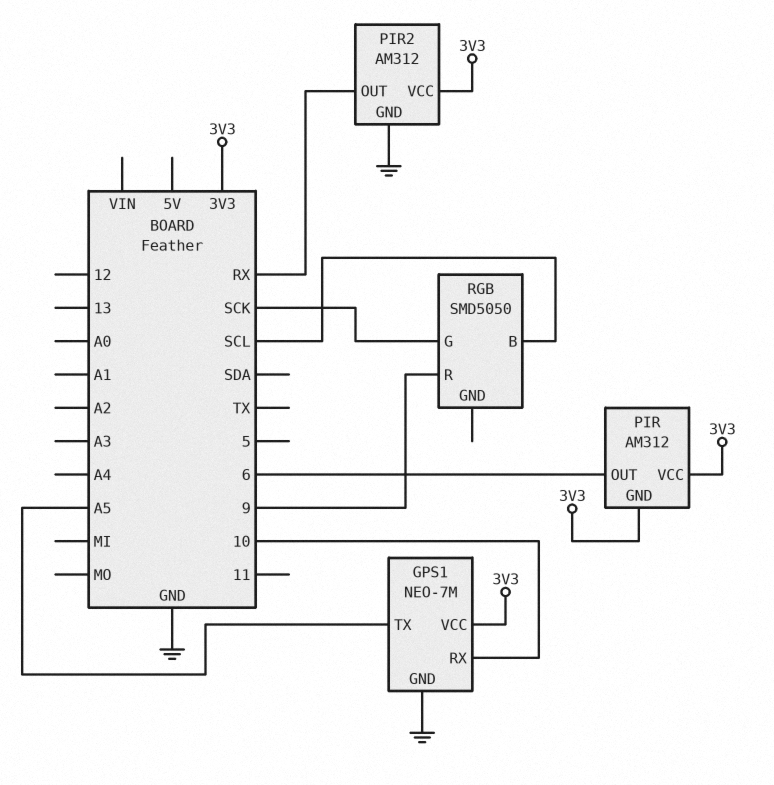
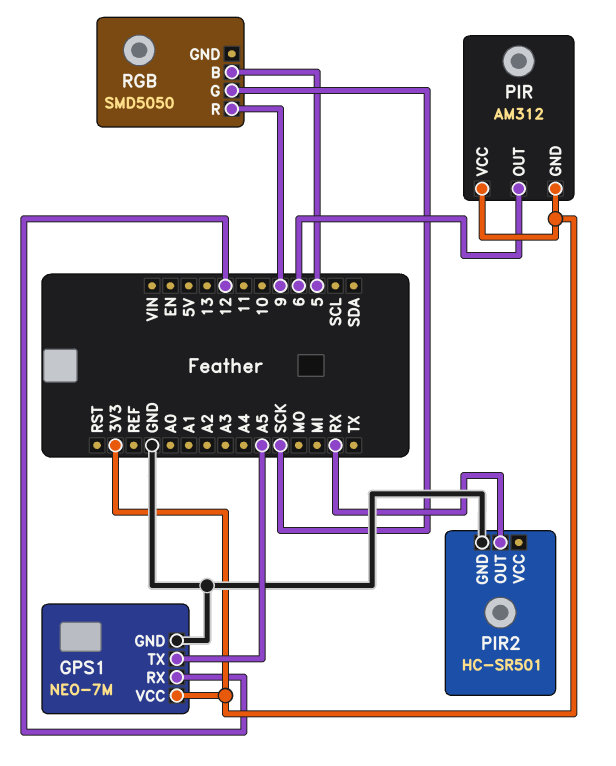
GPS1 pin RX: 10 -> 12
PIR2: AM312 -> HC-SR501
PIR2 pin VCC: 3V3 -> none
RGB pin B: SCL -> 5

